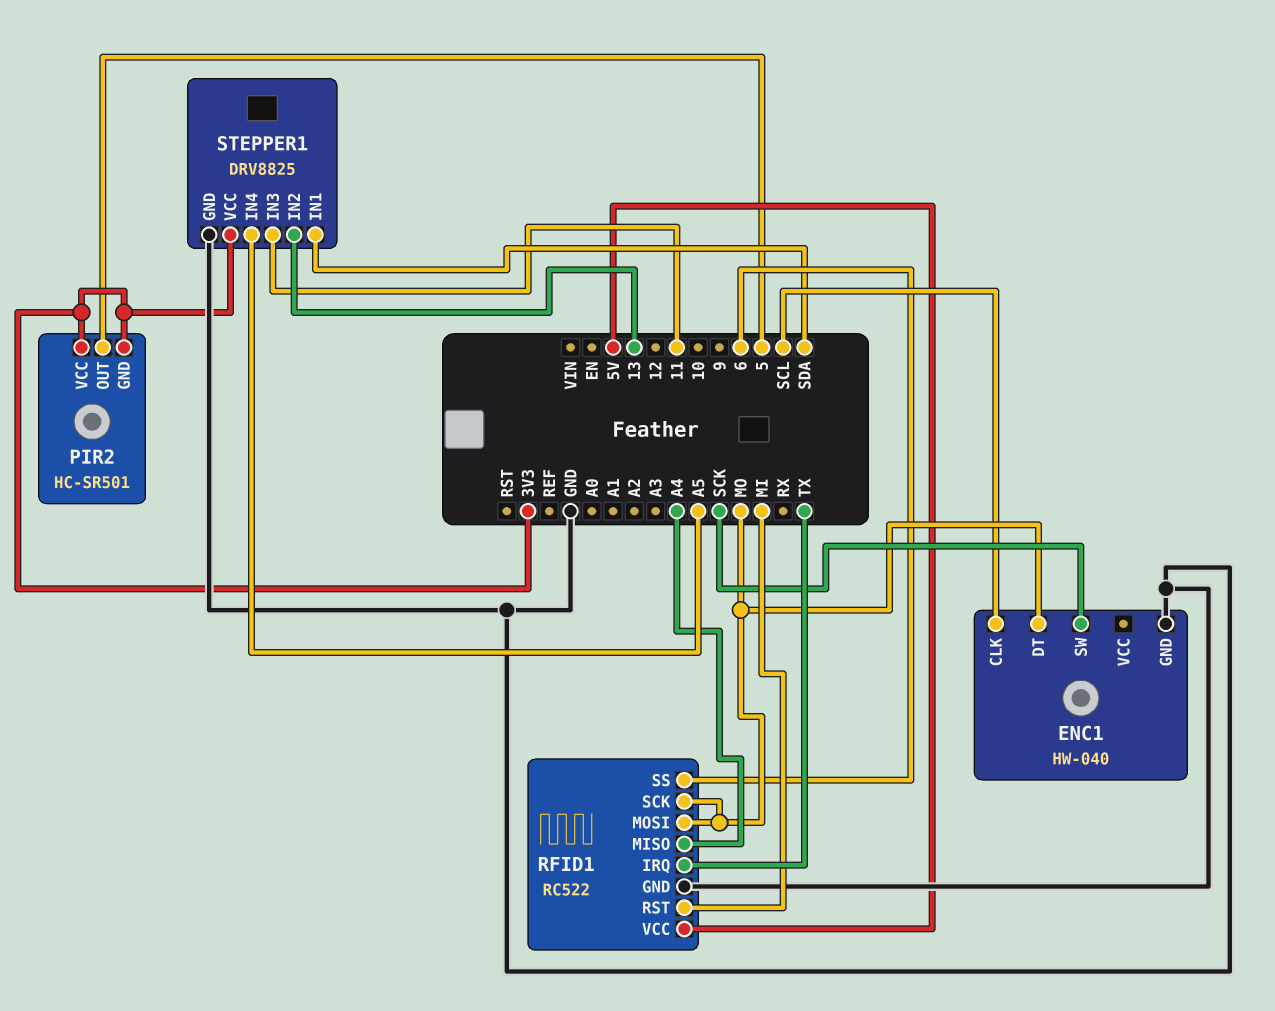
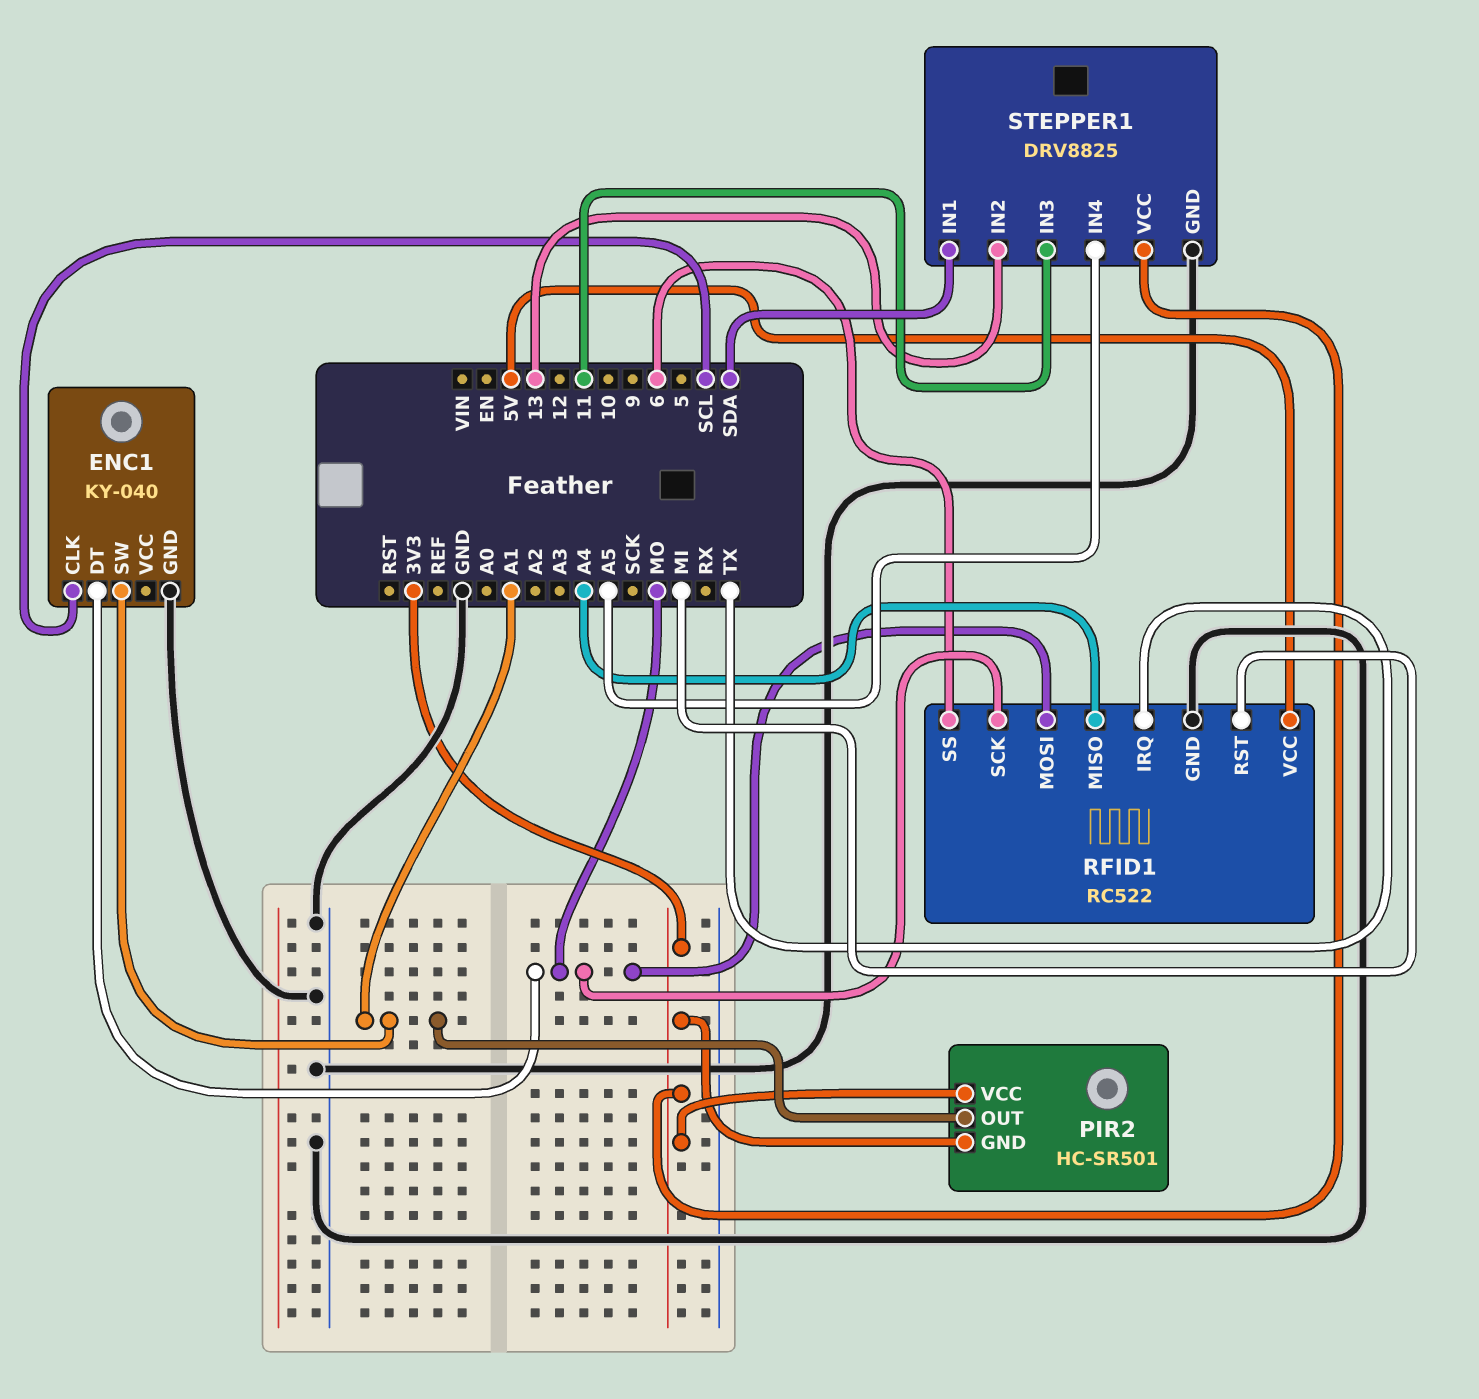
ENC1: HW-040 -> KY-040
ENC1 pin SW: SCK -> A1
PIR2 pin OUT: 5 -> A1

